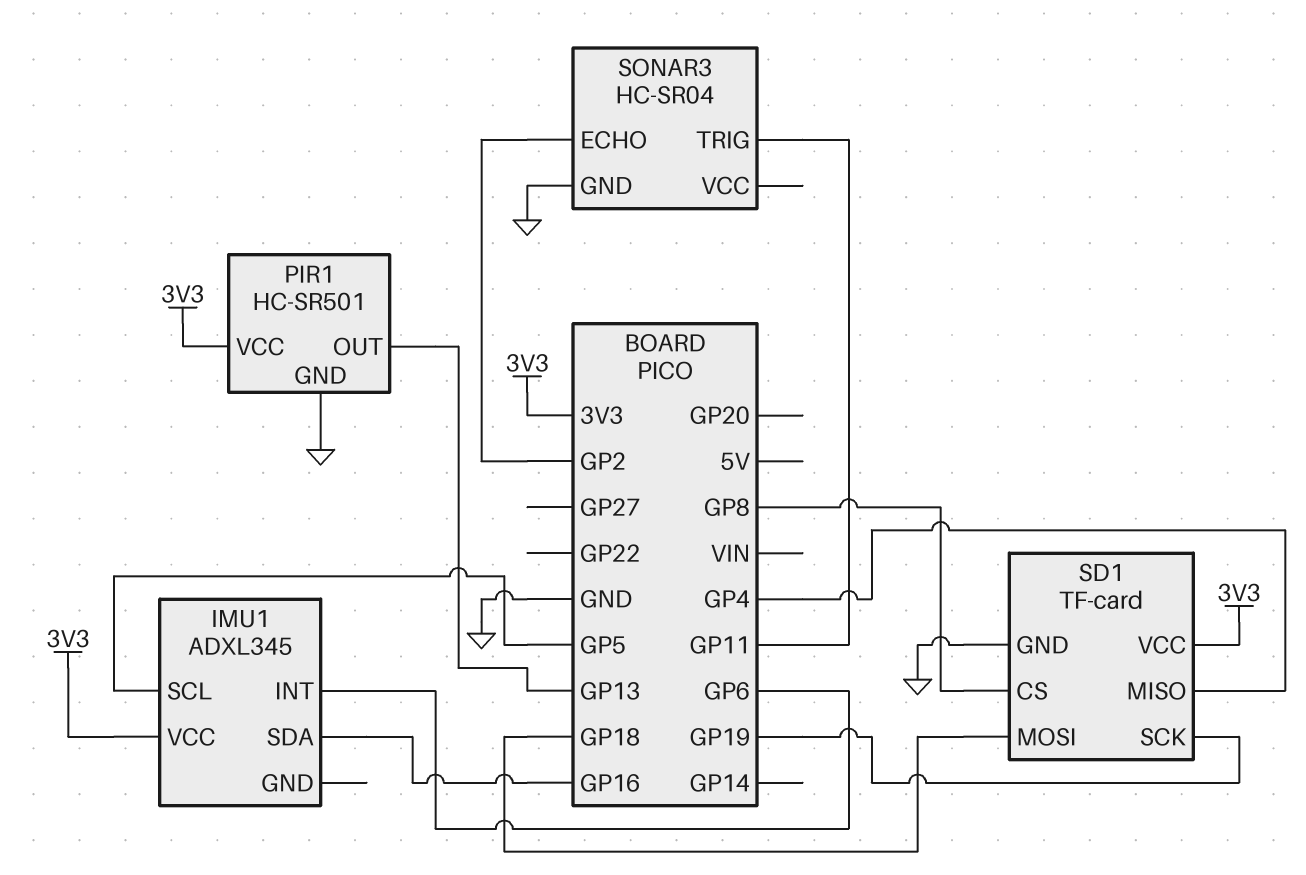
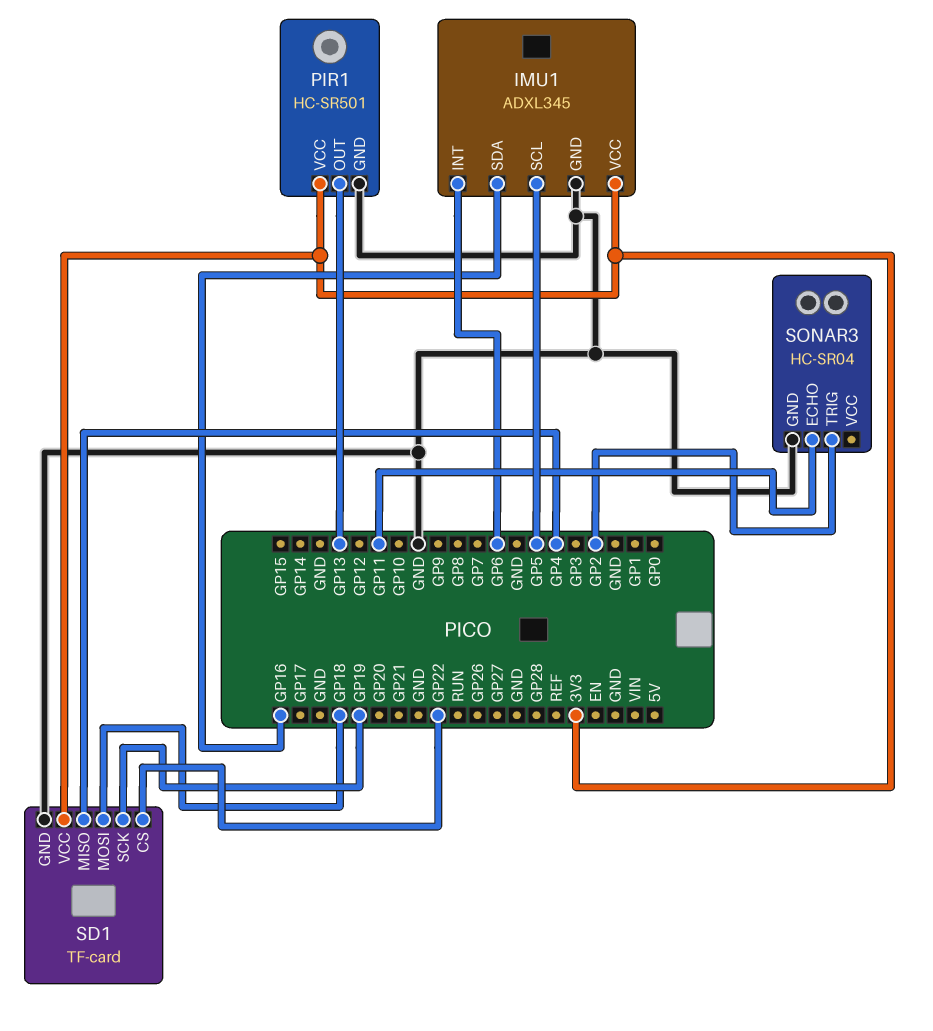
IMU1 pin GND: none -> GND
SD1 pin CS: GP8 -> GP22
SONAR3 pin ECHO: GP2 -> GP11
SONAR3 pin TRIG: GP11 -> GP2

